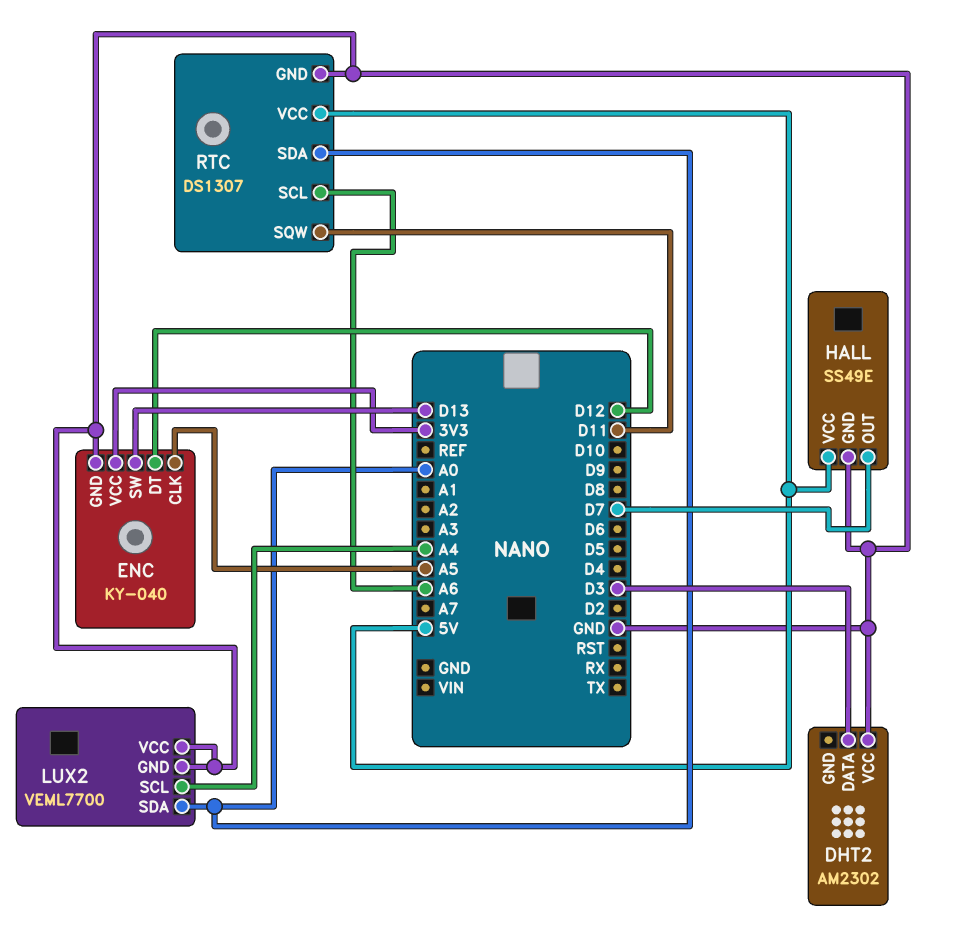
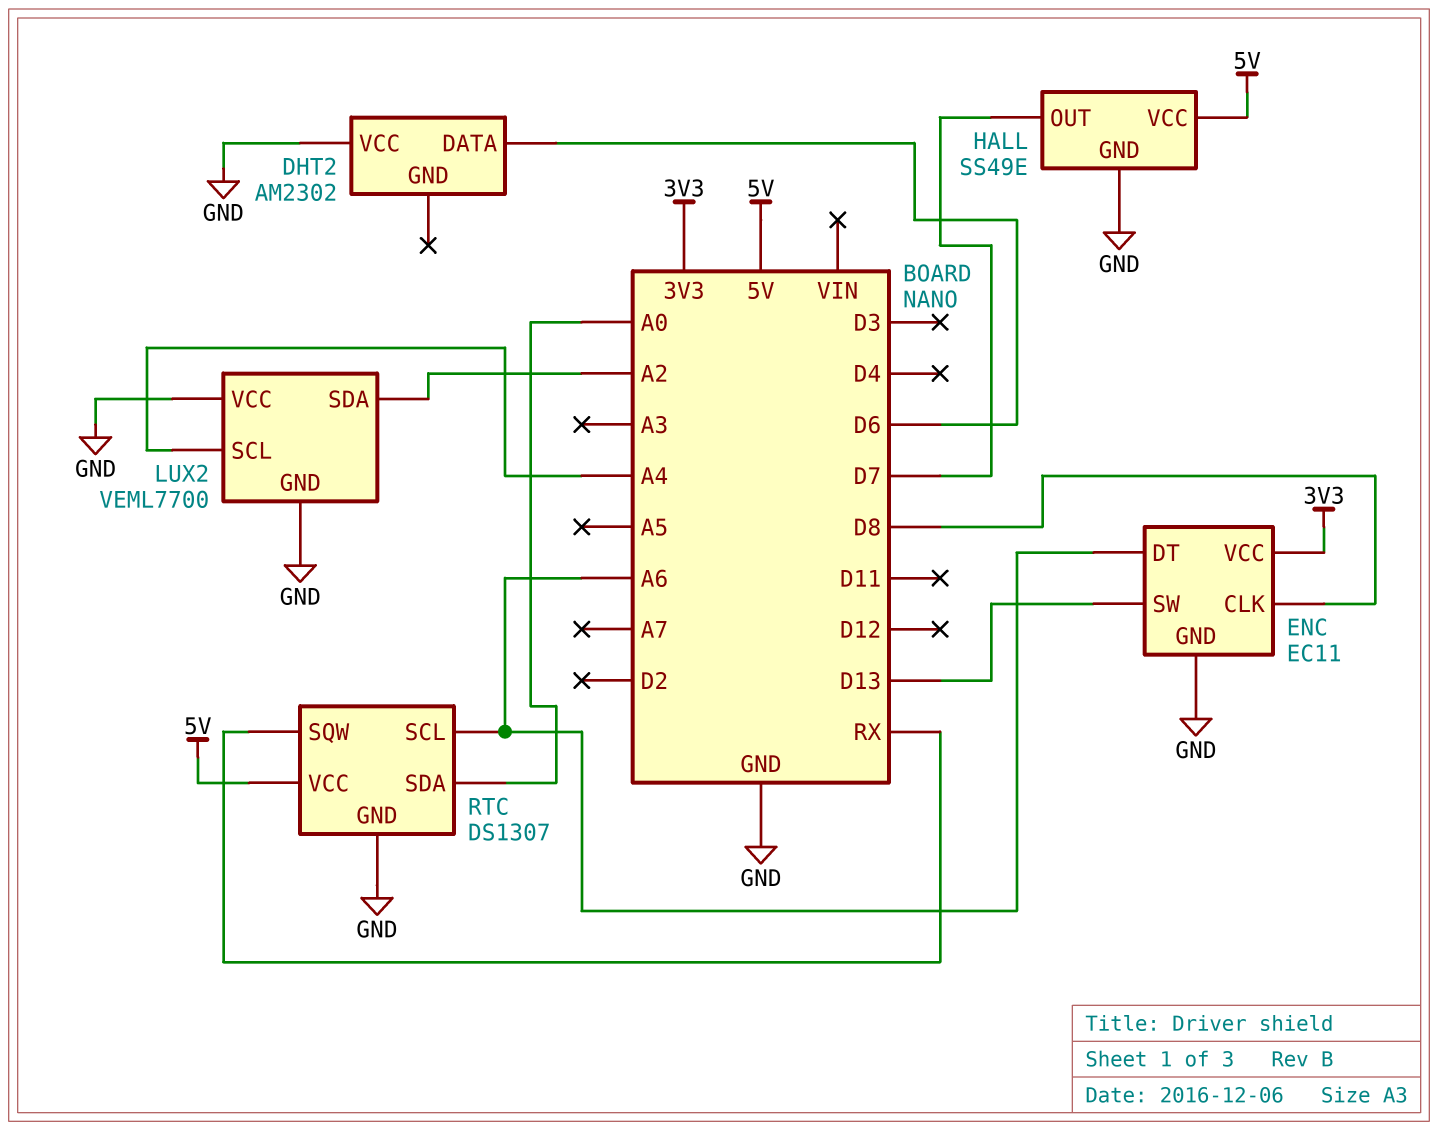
DHT2 pin DATA: D3 -> D6
ENC: KY-040 -> EC11
ENC pin CLK: A5 -> D8
ENC pin DT: D12 -> A6
LUX2 pin SDA: A0 -> A2
RTC pin SQW: D11 -> RX

